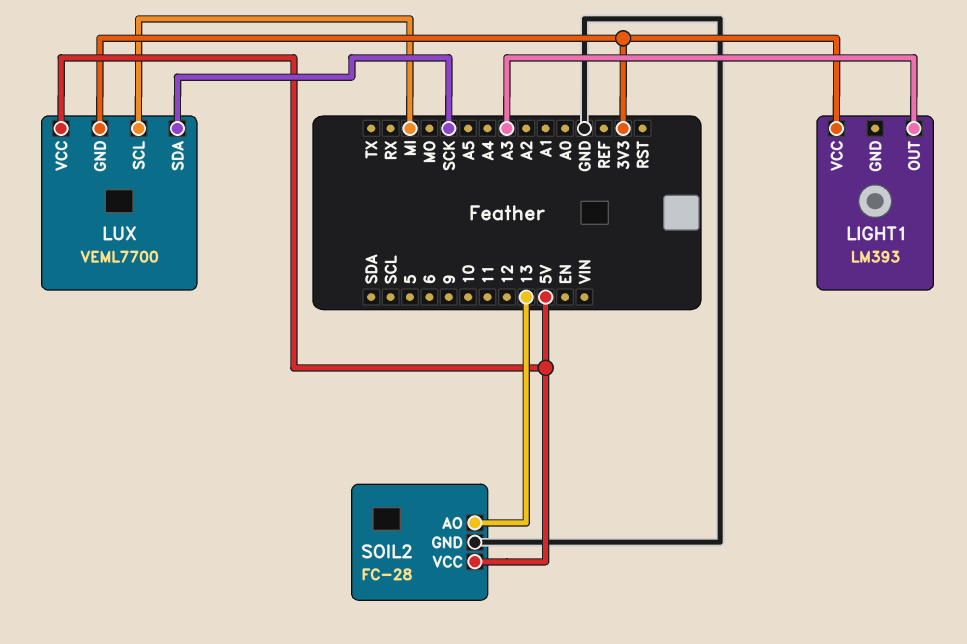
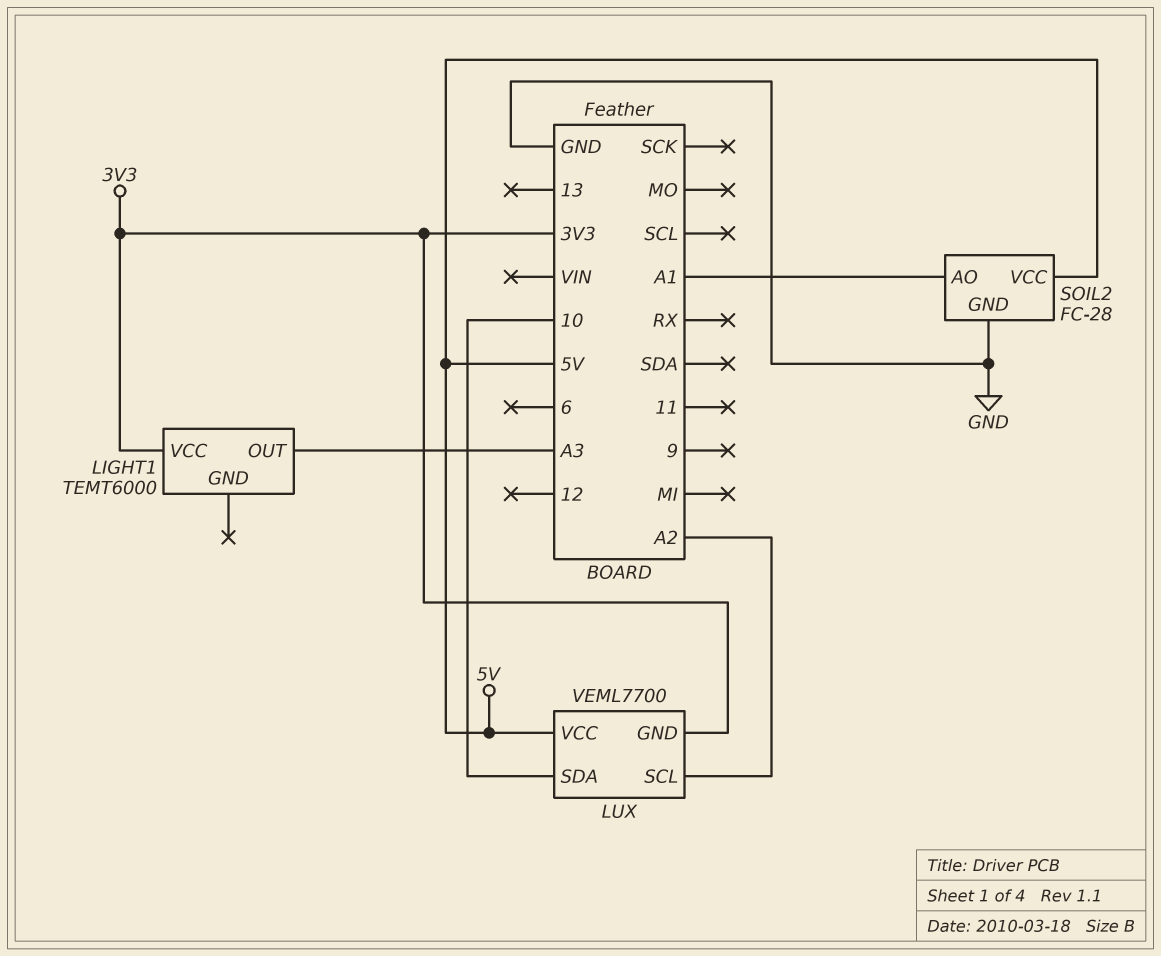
LIGHT1: LM393 -> TEMT6000
LUX pin SCL: MI -> A2
LUX pin SDA: SCK -> 10
SOIL2 pin AO: 13 -> A1

